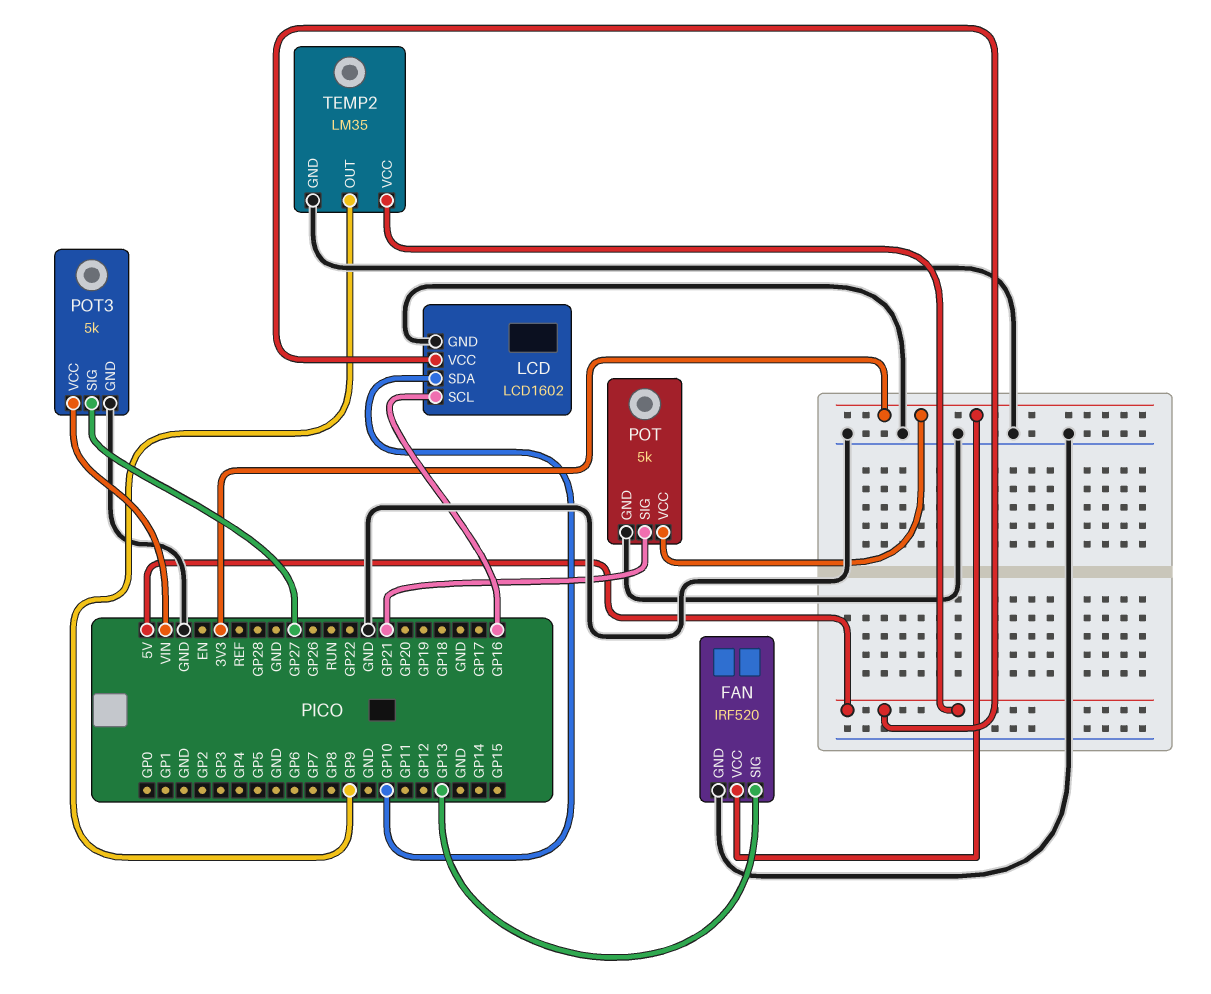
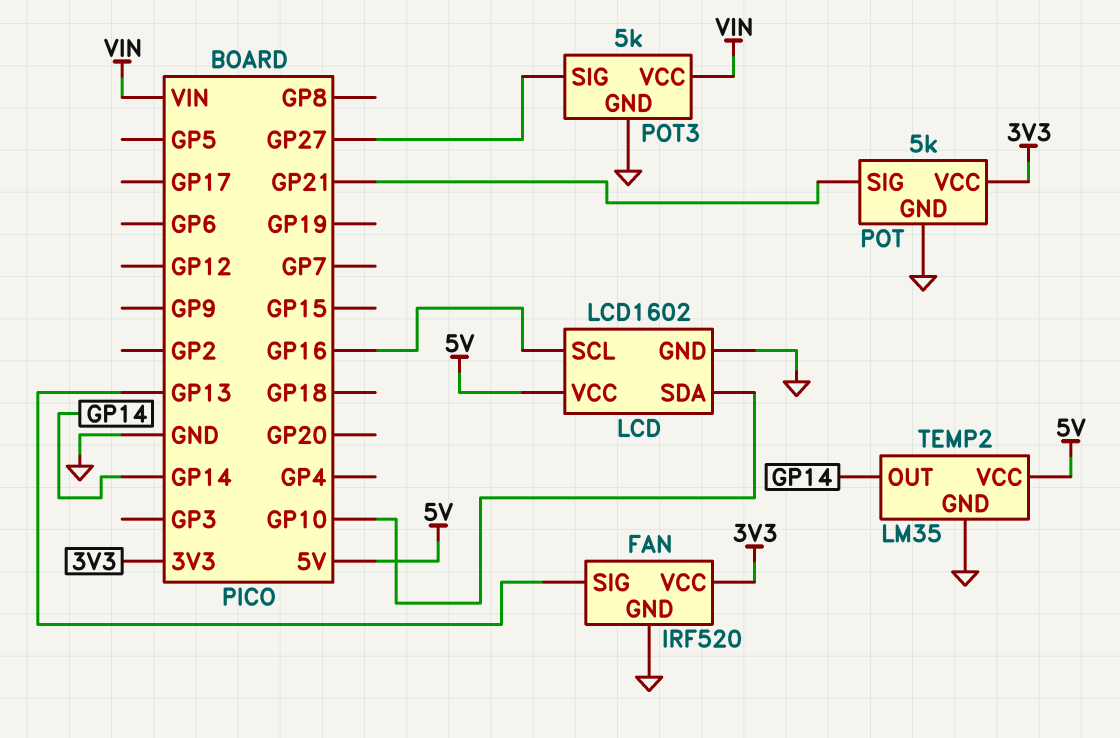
TEMP2 pin OUT: GP9 -> GP14

